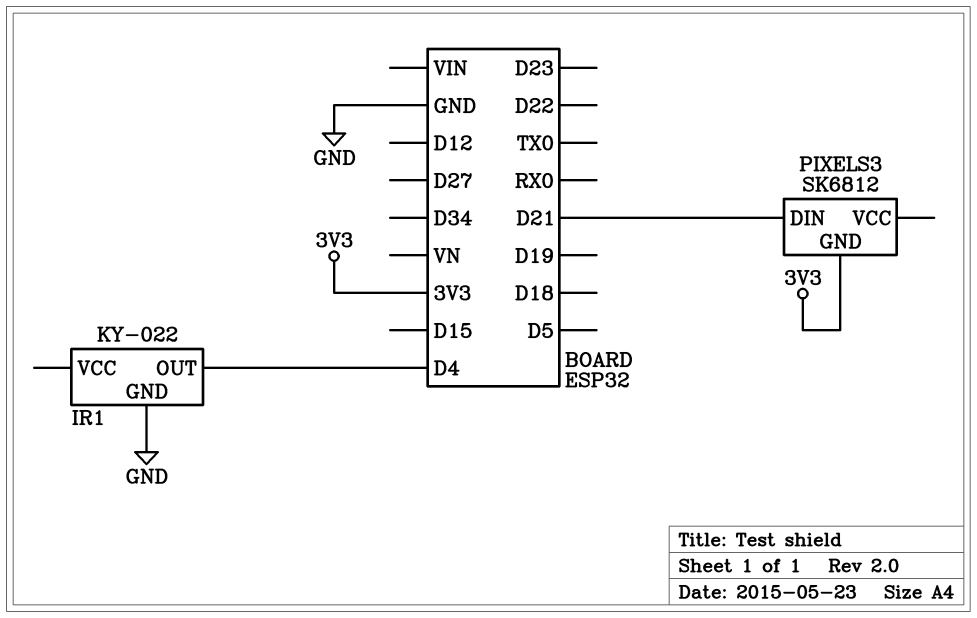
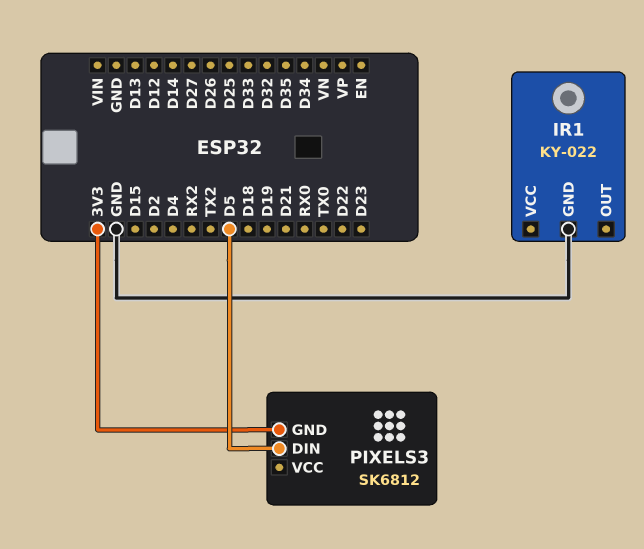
IR1 pin OUT: D4 -> none
PIXELS3 pin DIN: D21 -> D5

